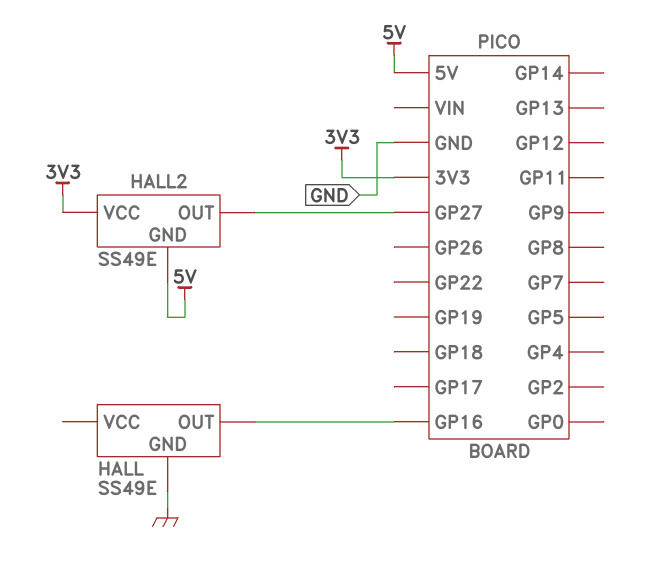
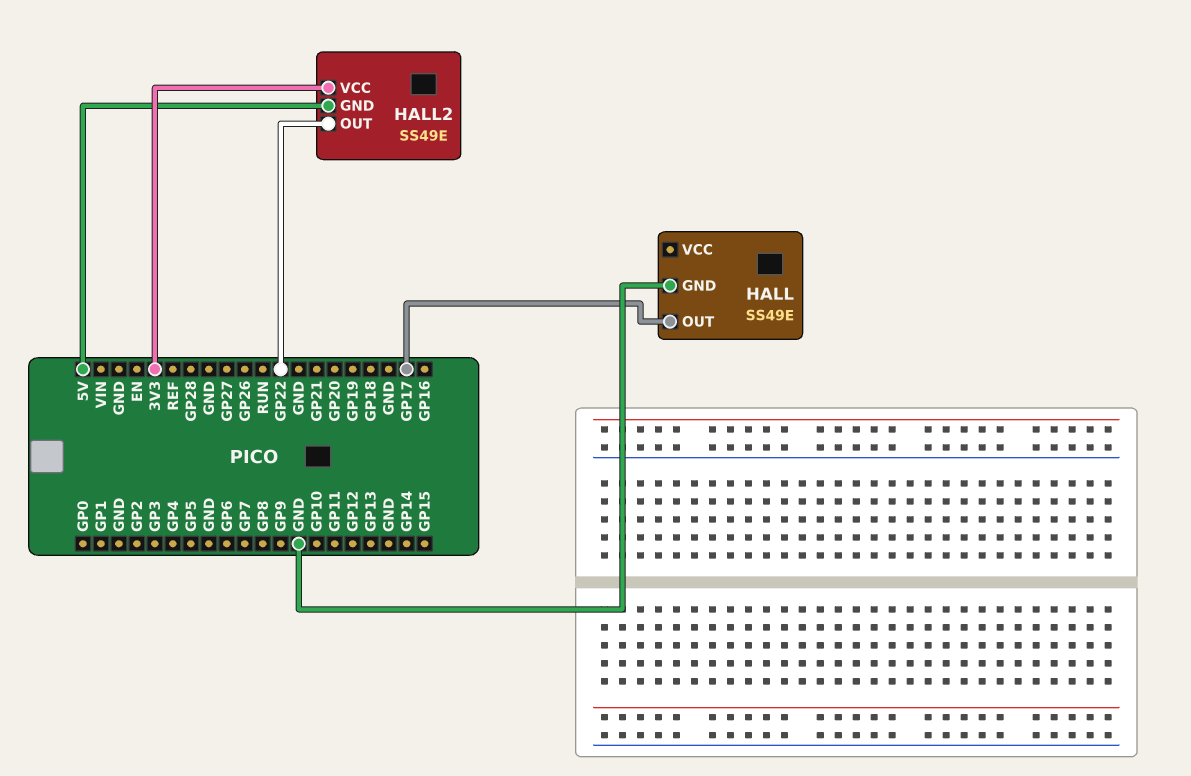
HALL pin OUT: GP16 -> GP17
HALL2 pin OUT: GP27 -> GP22

